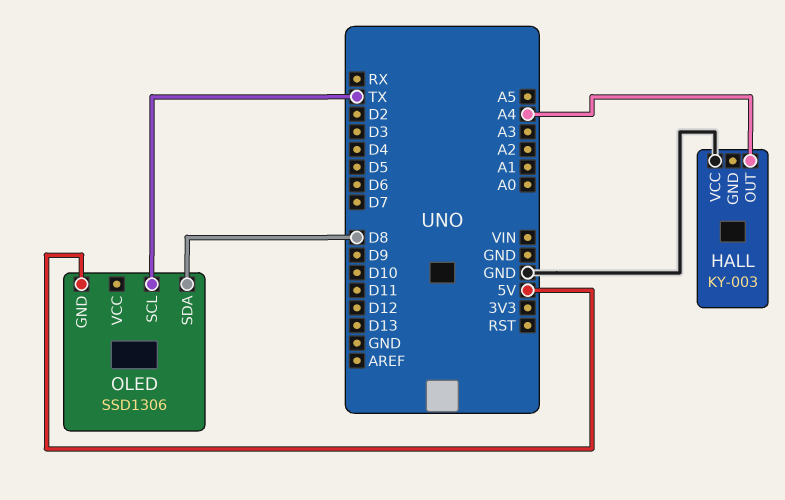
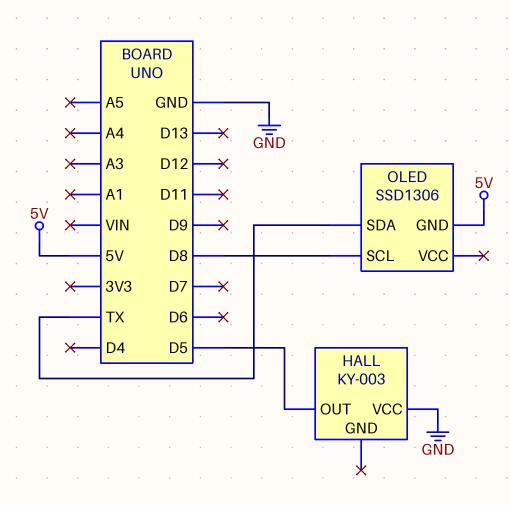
HALL pin OUT: A4 -> D5
OLED pin SCL: TX -> D8
OLED pin SDA: D8 -> TX

